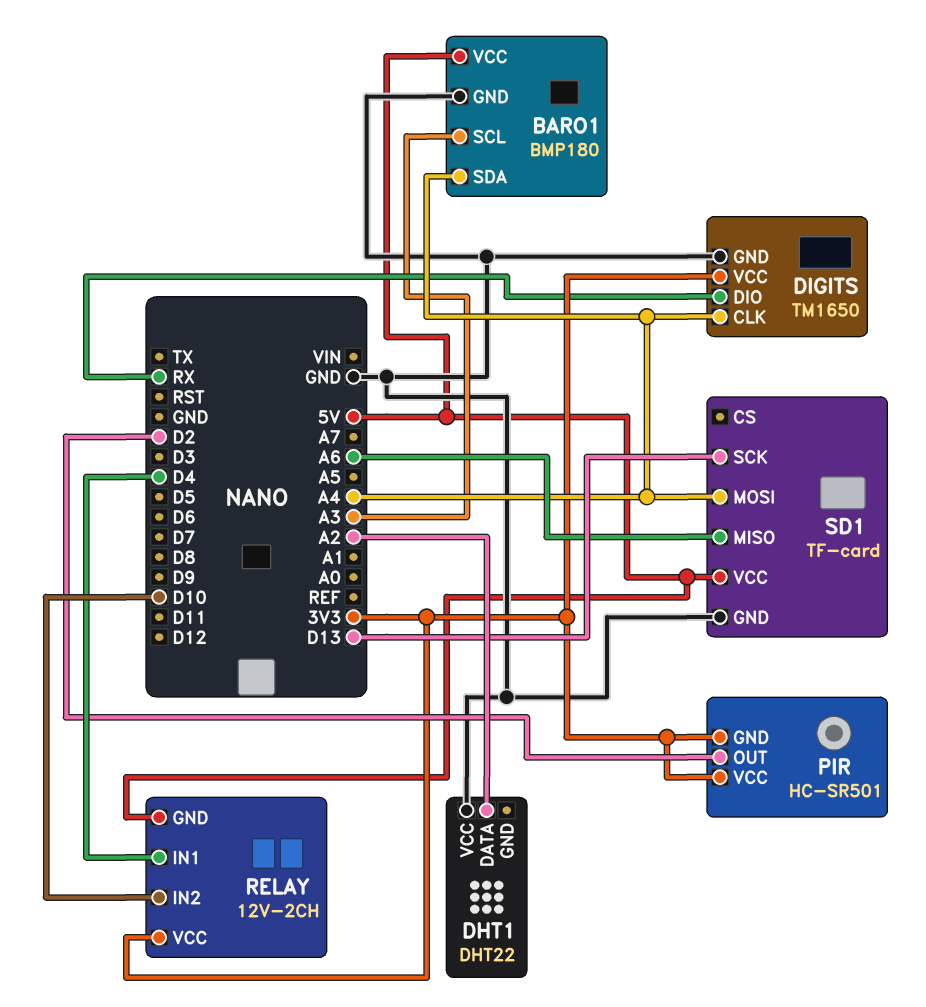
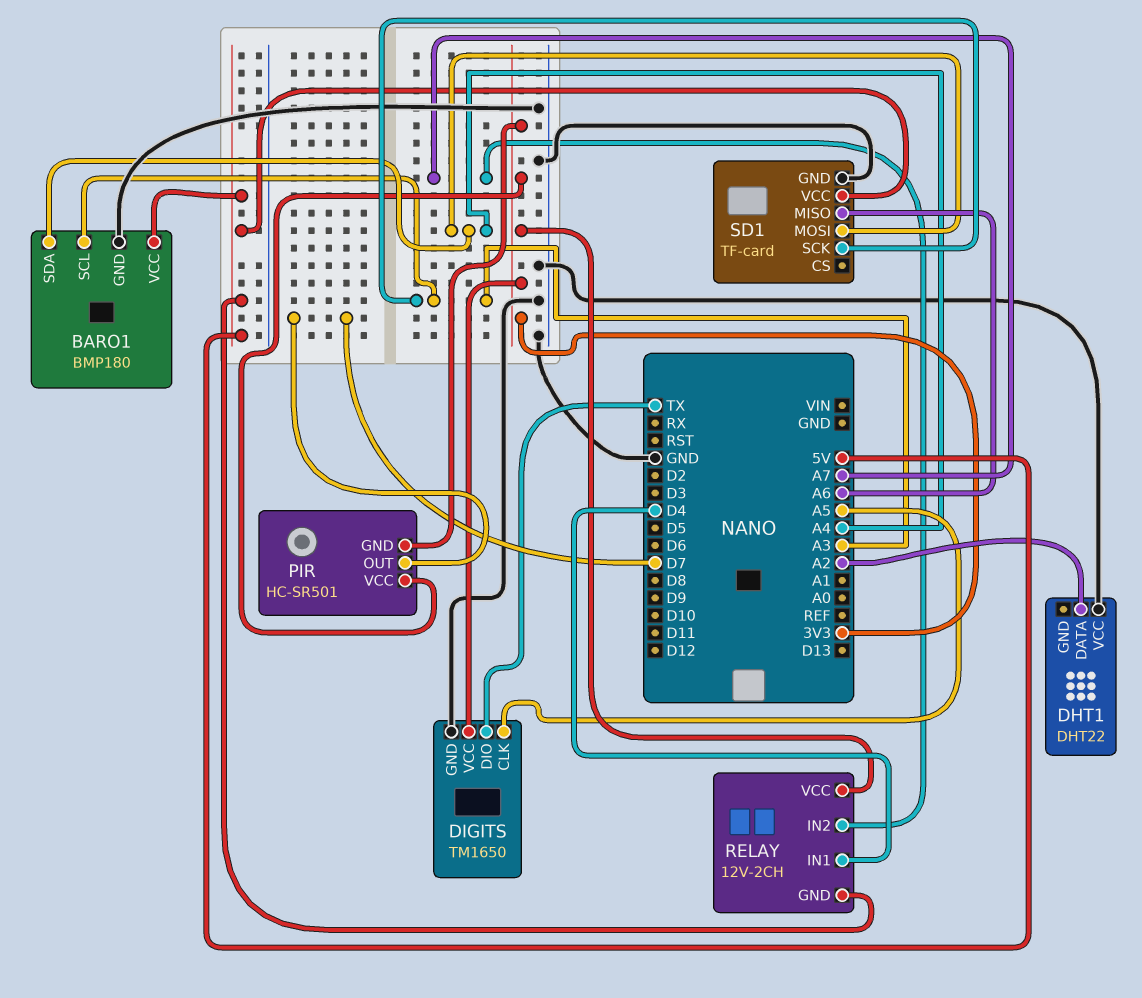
DIGITS pin CLK: A4 -> A5
DIGITS pin DIO: RX -> TX
PIR pin OUT: D2 -> D7
RELAY pin IN2: D10 -> A7
SD1 pin SCK: D13 -> A3

